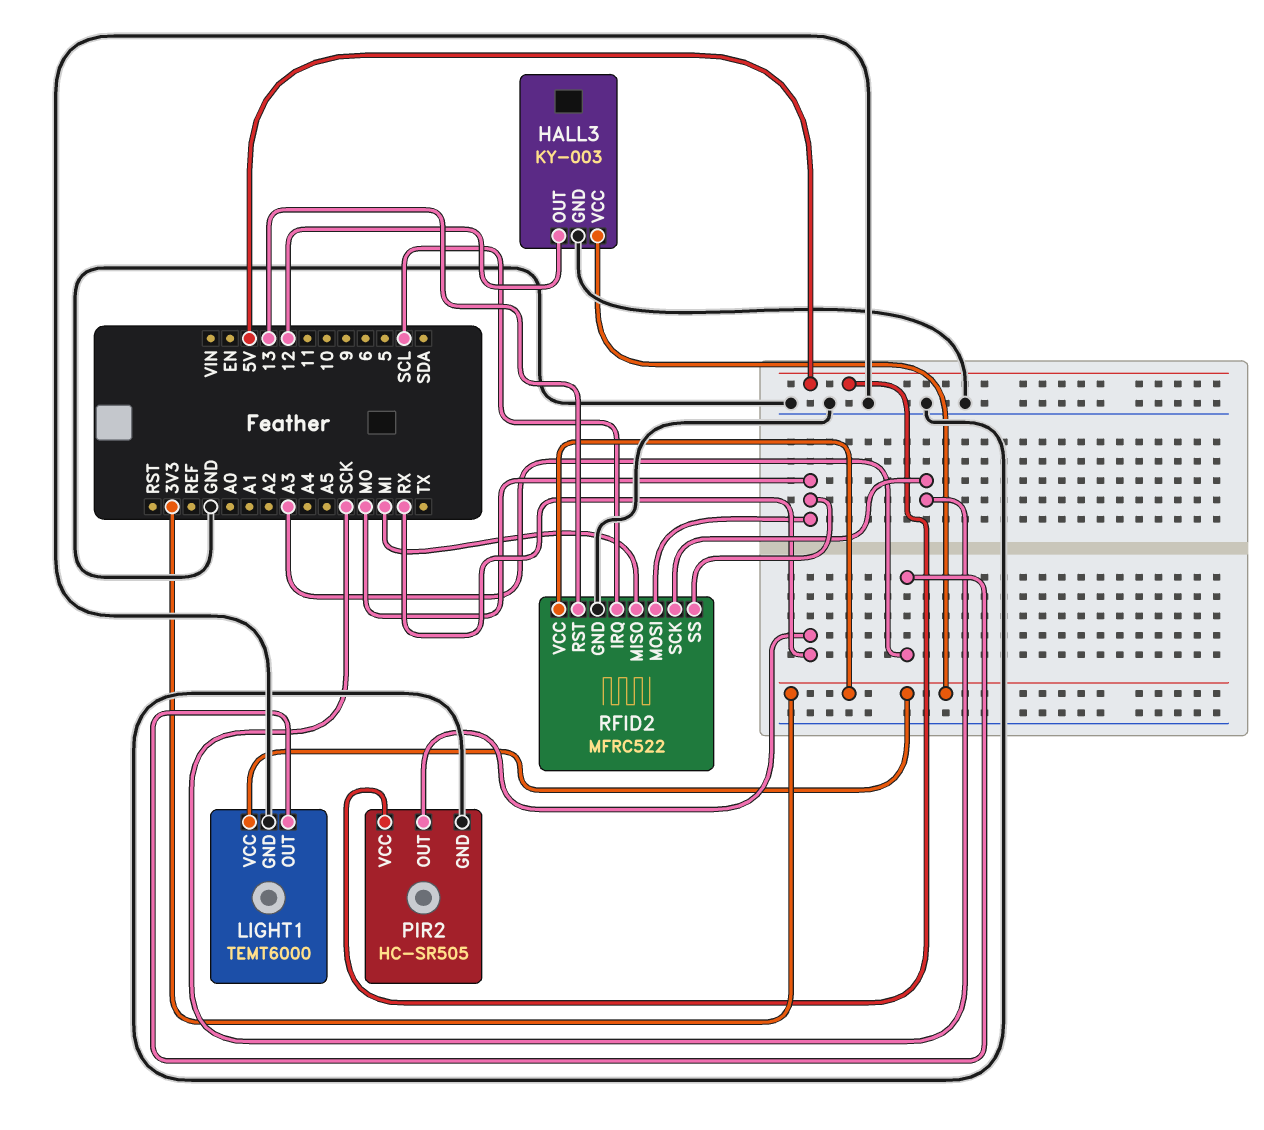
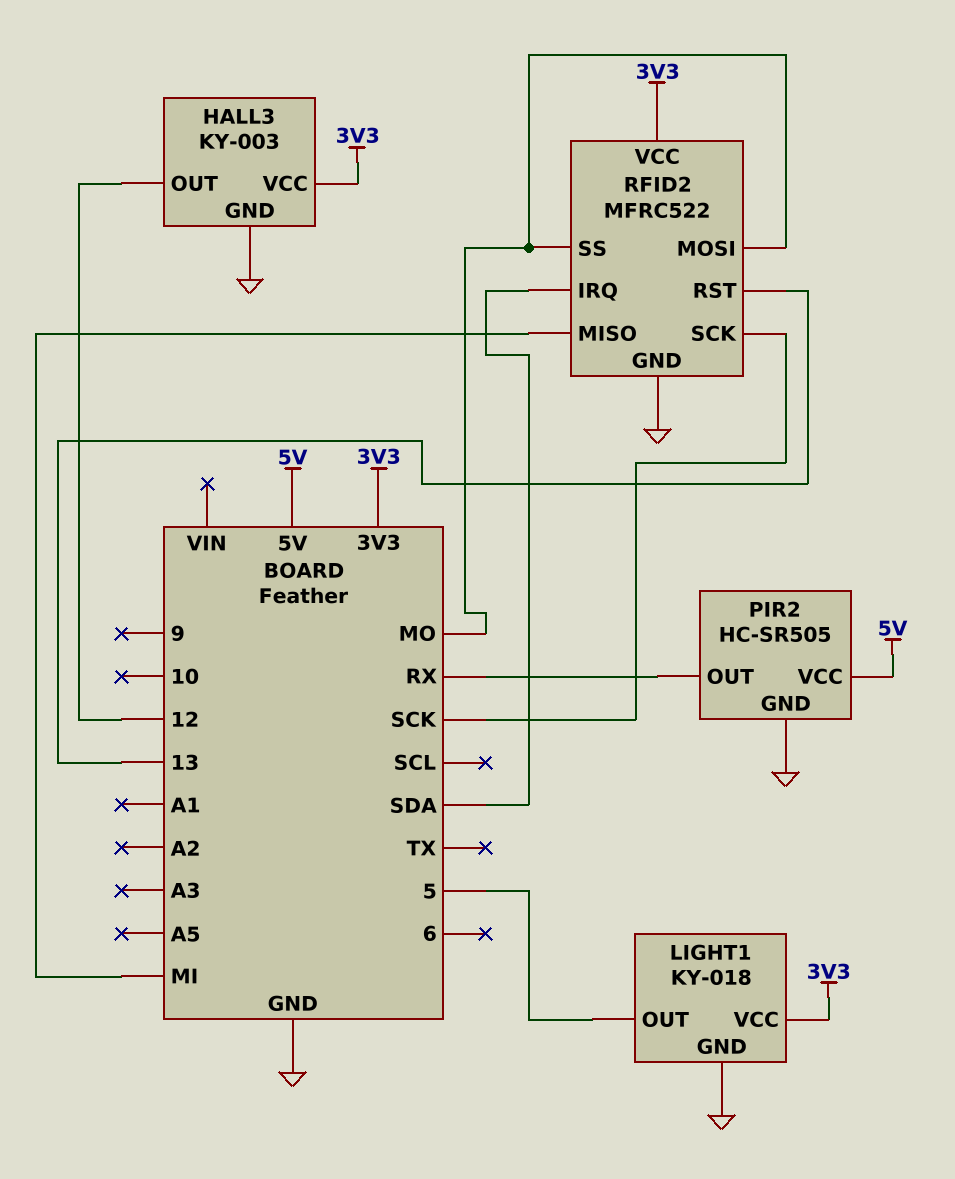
LIGHT1: TEMT6000 -> KY-018
LIGHT1 pin OUT: A3 -> 5
RFID2 pin IRQ: SCL -> SDA

